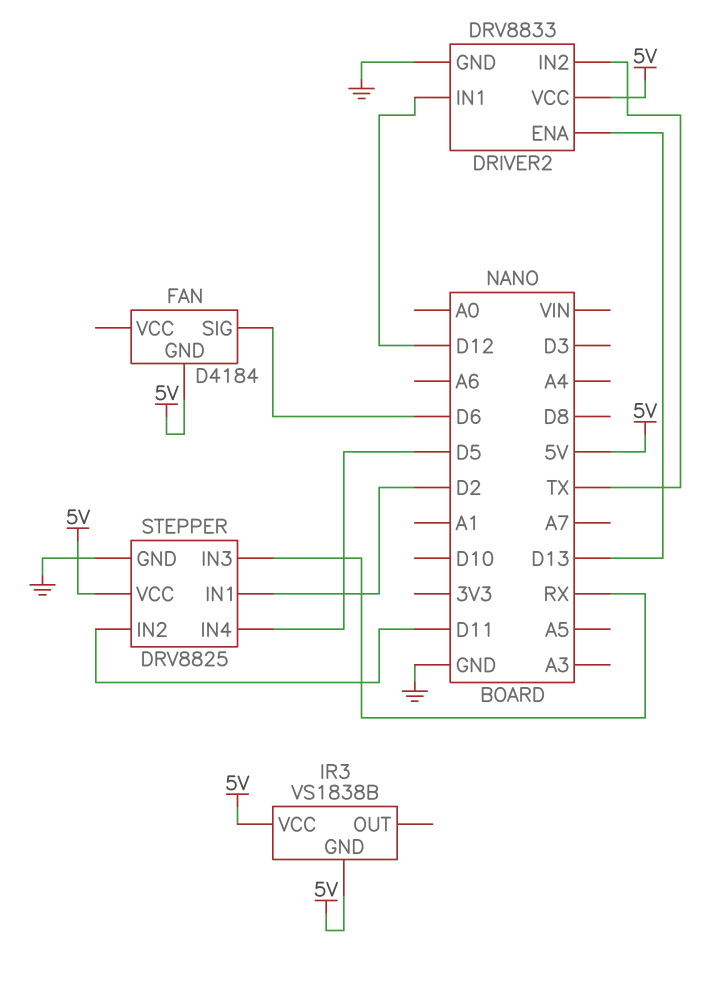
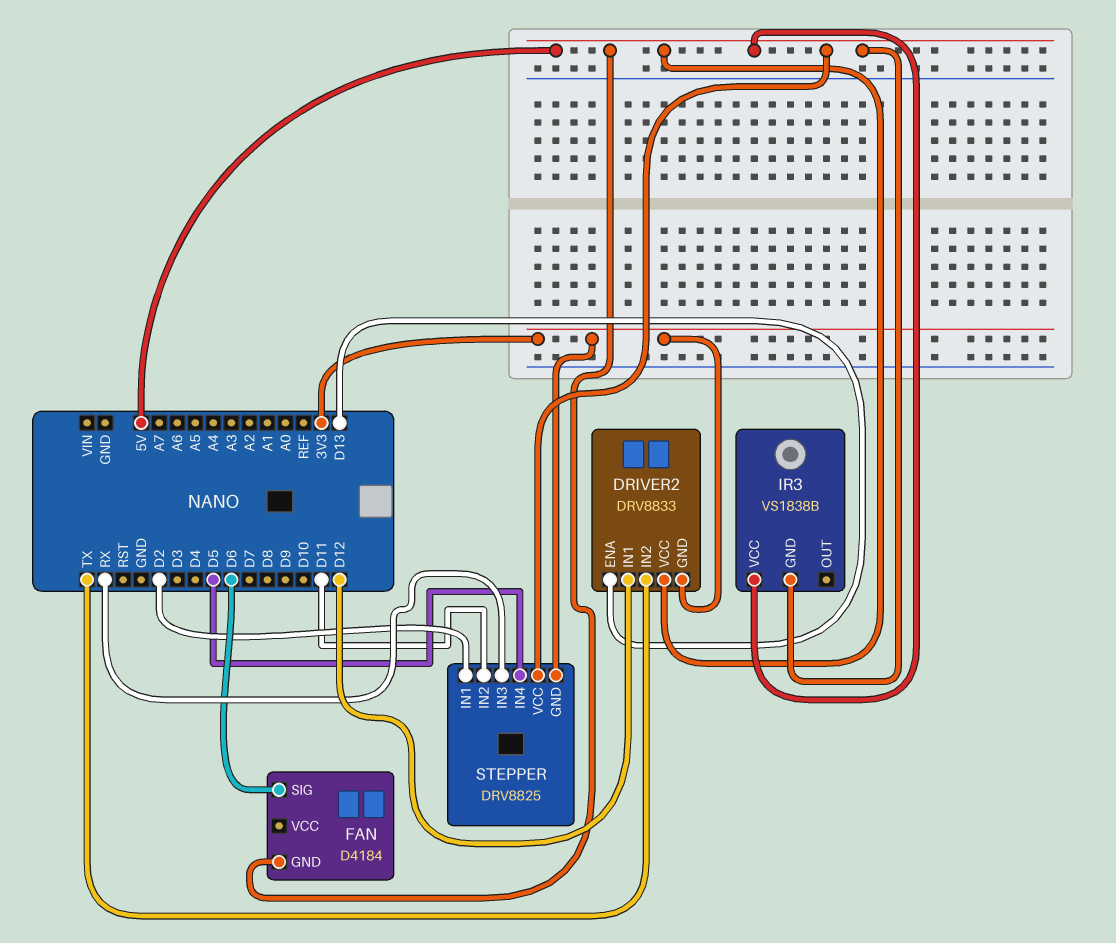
DRIVER2 pin GND: GND -> 3V3
STEPPER pin GND: GND -> 3V3

